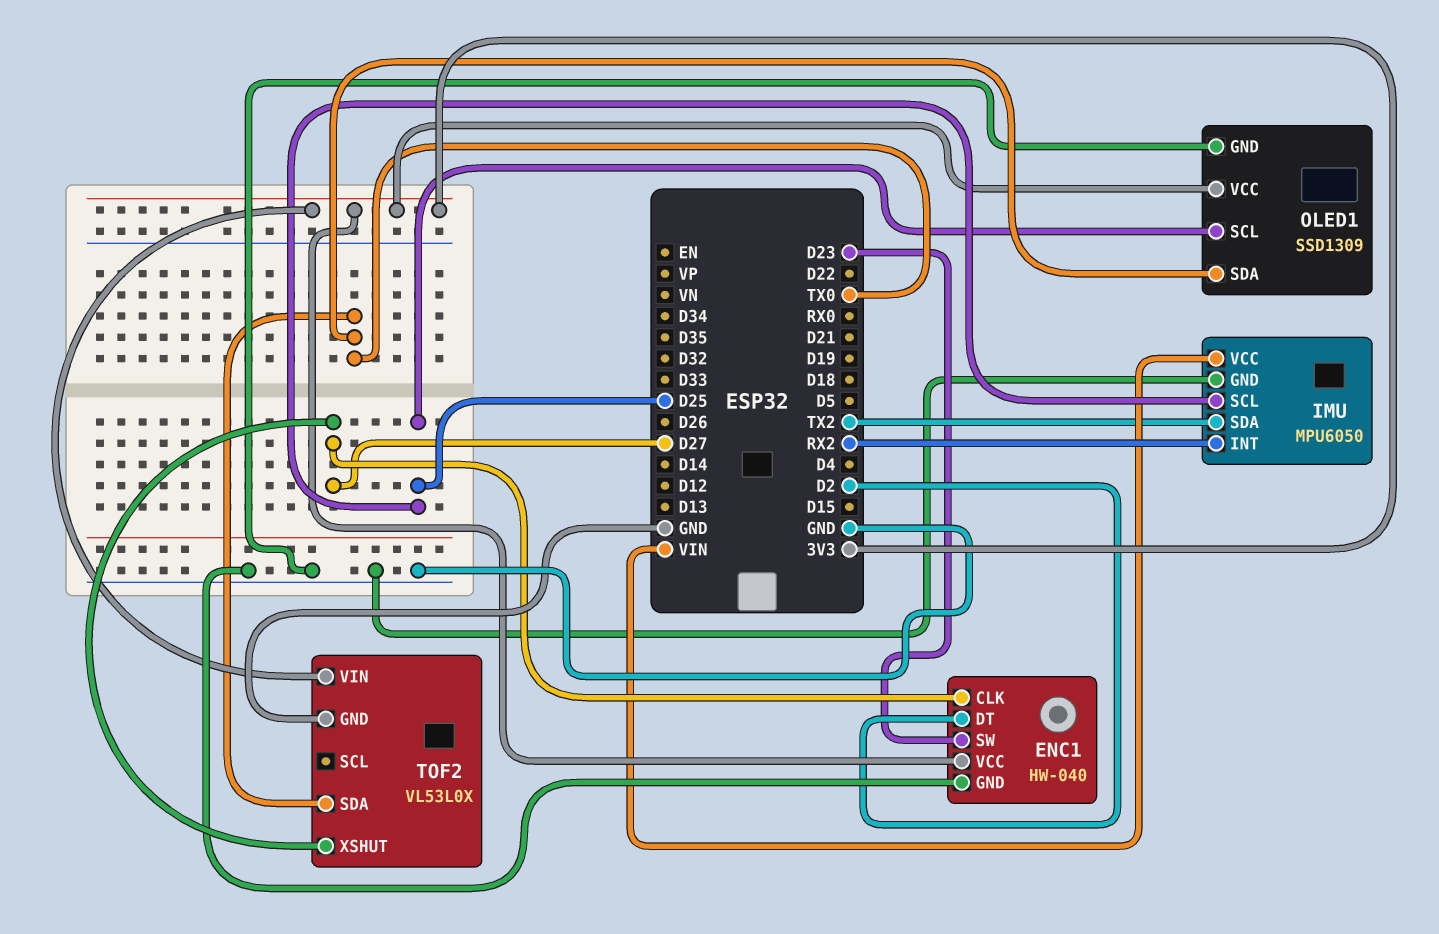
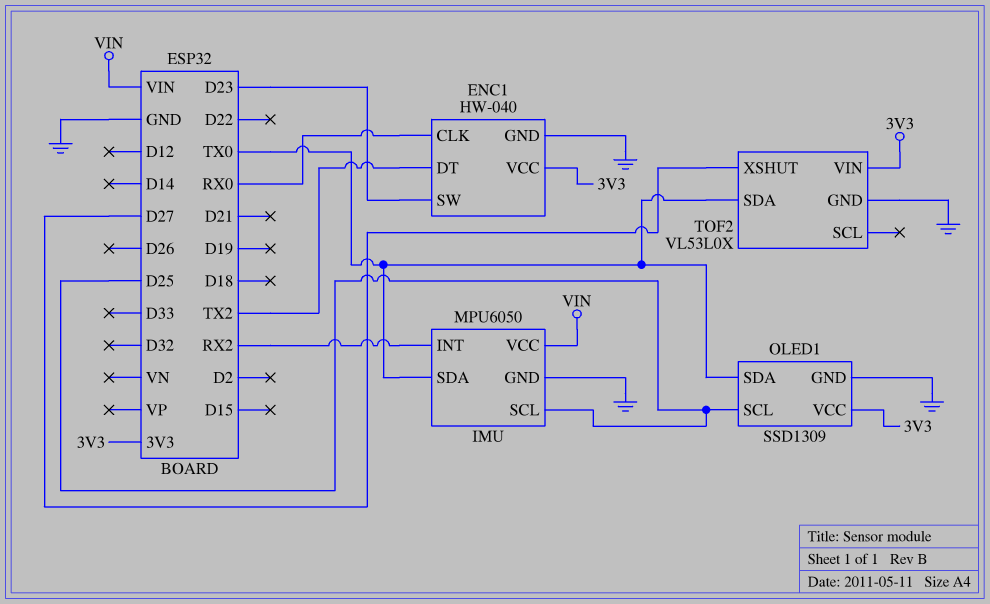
ENC1 pin CLK: D27 -> RX0
ENC1 pin DT: D2 -> TX2
IMU pin SDA: TX2 -> TX0

